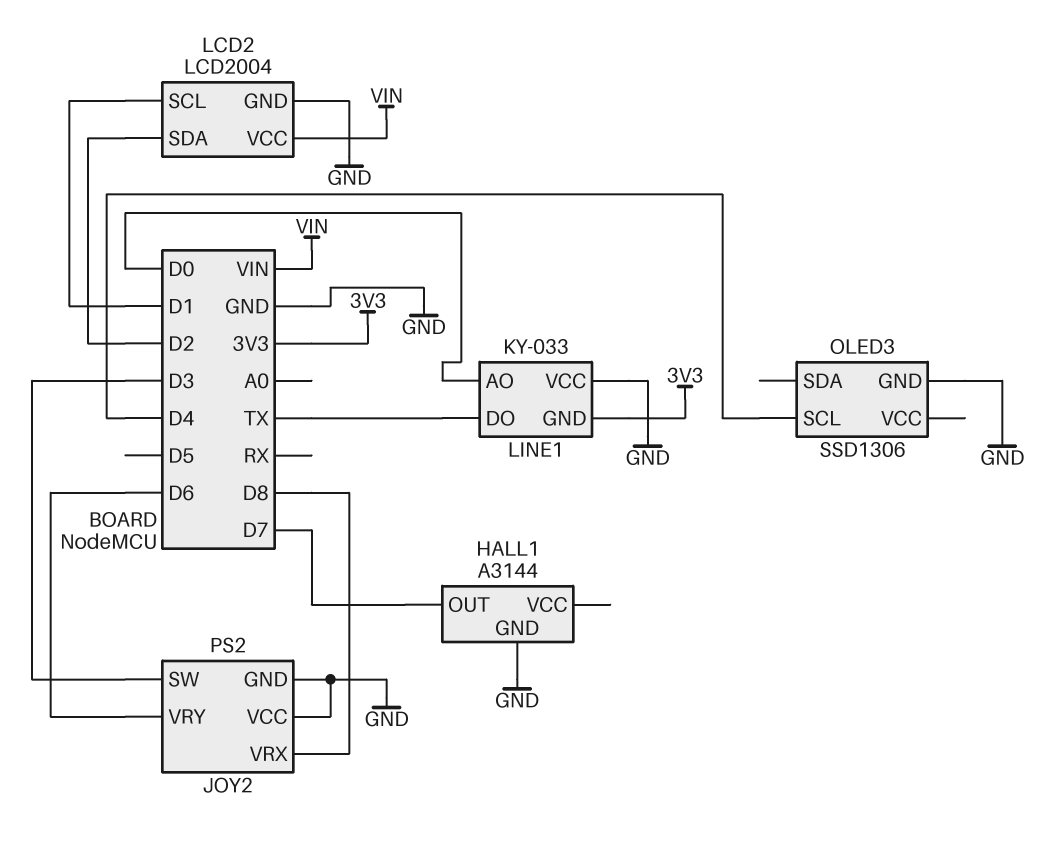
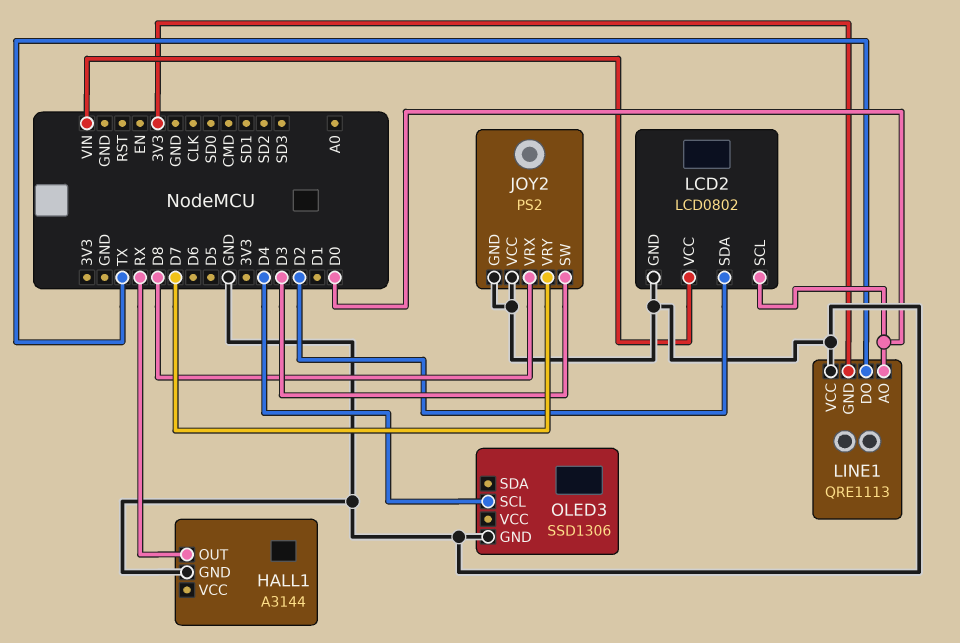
HALL1 pin OUT: D7 -> RX
JOY2 pin VRY: D6 -> D7
LCD2: LCD2004 -> LCD0802
LCD2 pin SCL: D1 -> D0
LINE1: KY-033 -> QRE1113

